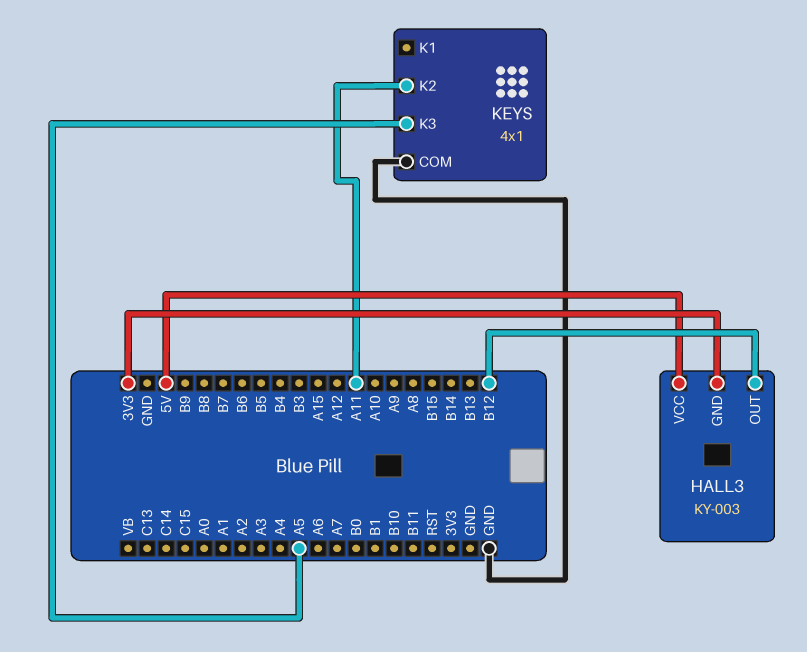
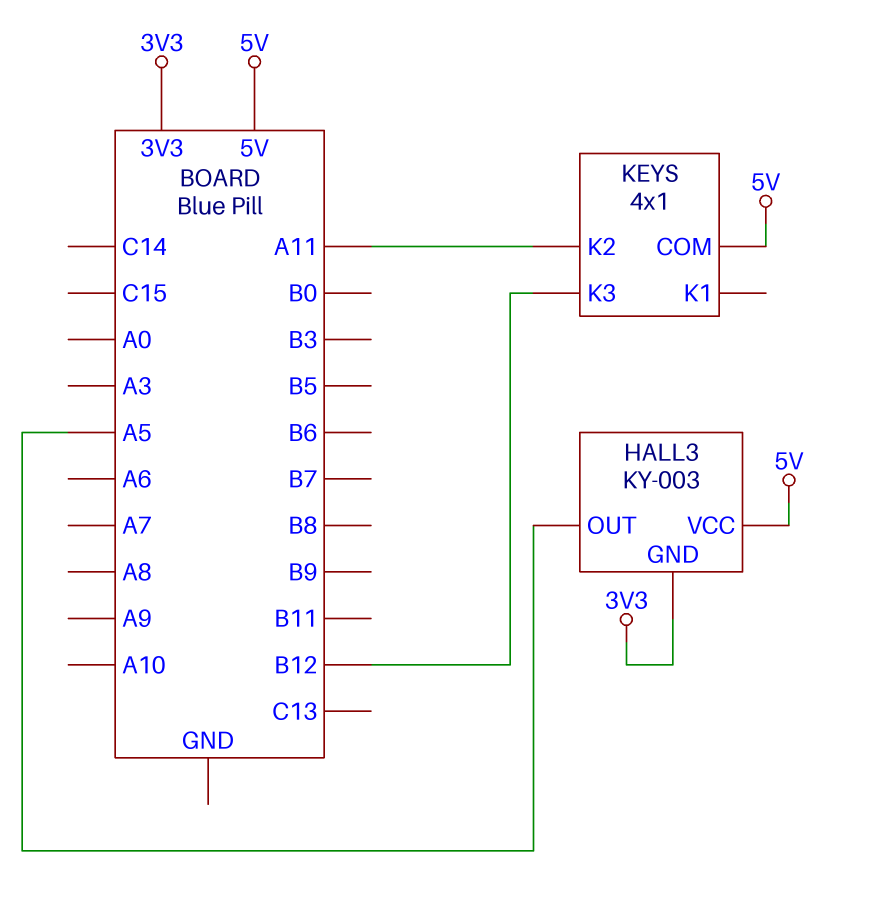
HALL3 pin OUT: B12 -> A5
KEYS pin COM: GND -> 5V
KEYS pin K3: A5 -> B12

